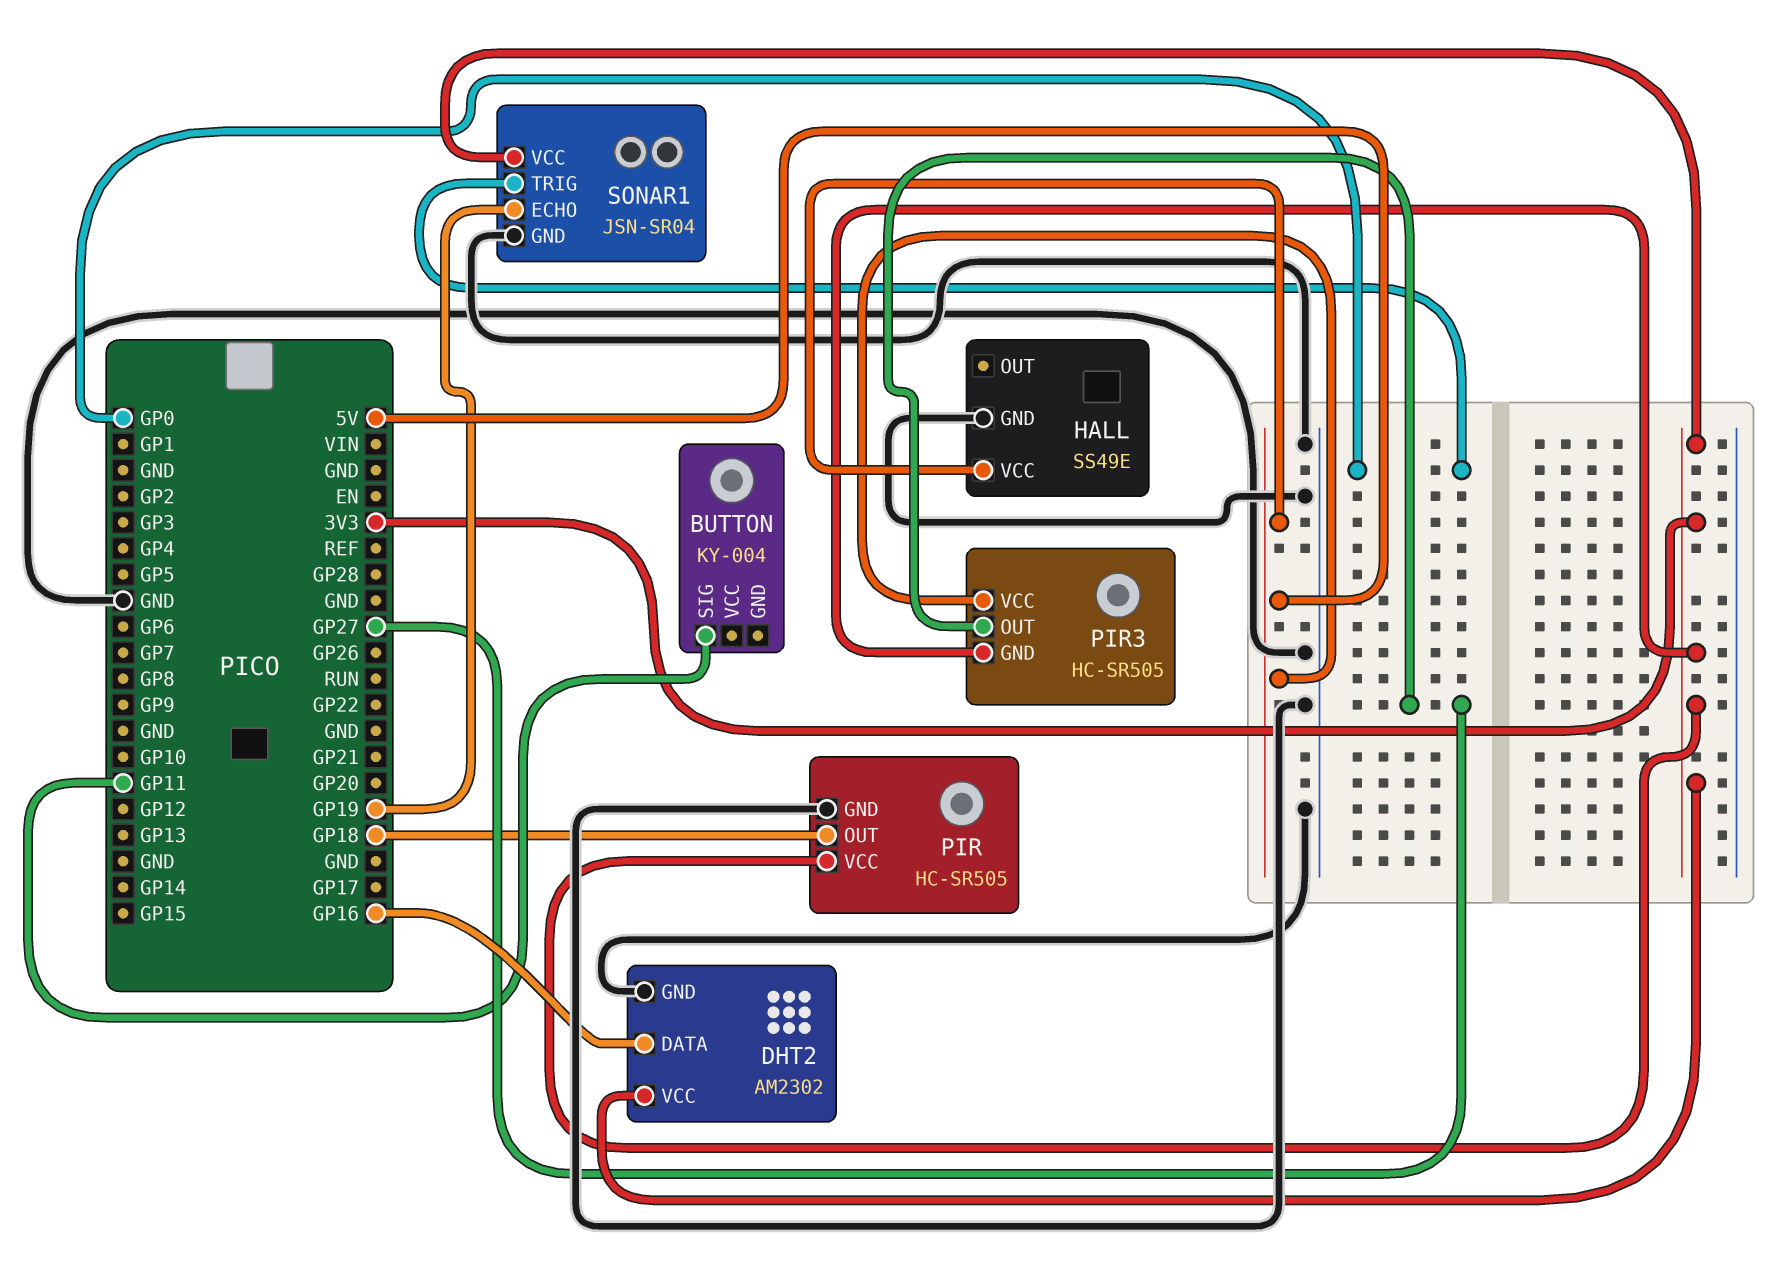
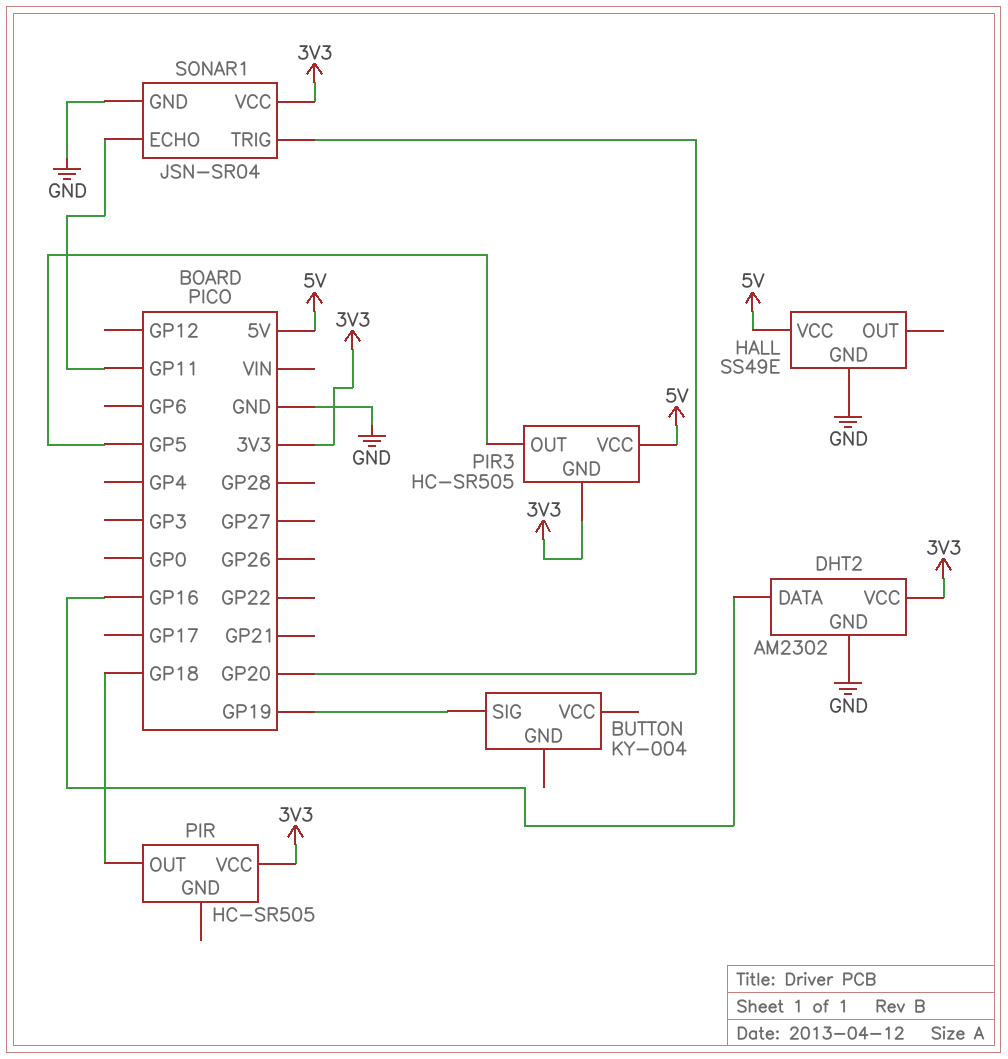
BUTTON pin SIG: GP11 -> GP19
PIR pin GND: GND -> none
PIR3 pin OUT: GP27 -> GP5
SONAR1 pin ECHO: GP19 -> GP11
SONAR1 pin TRIG: GP0 -> GP20

